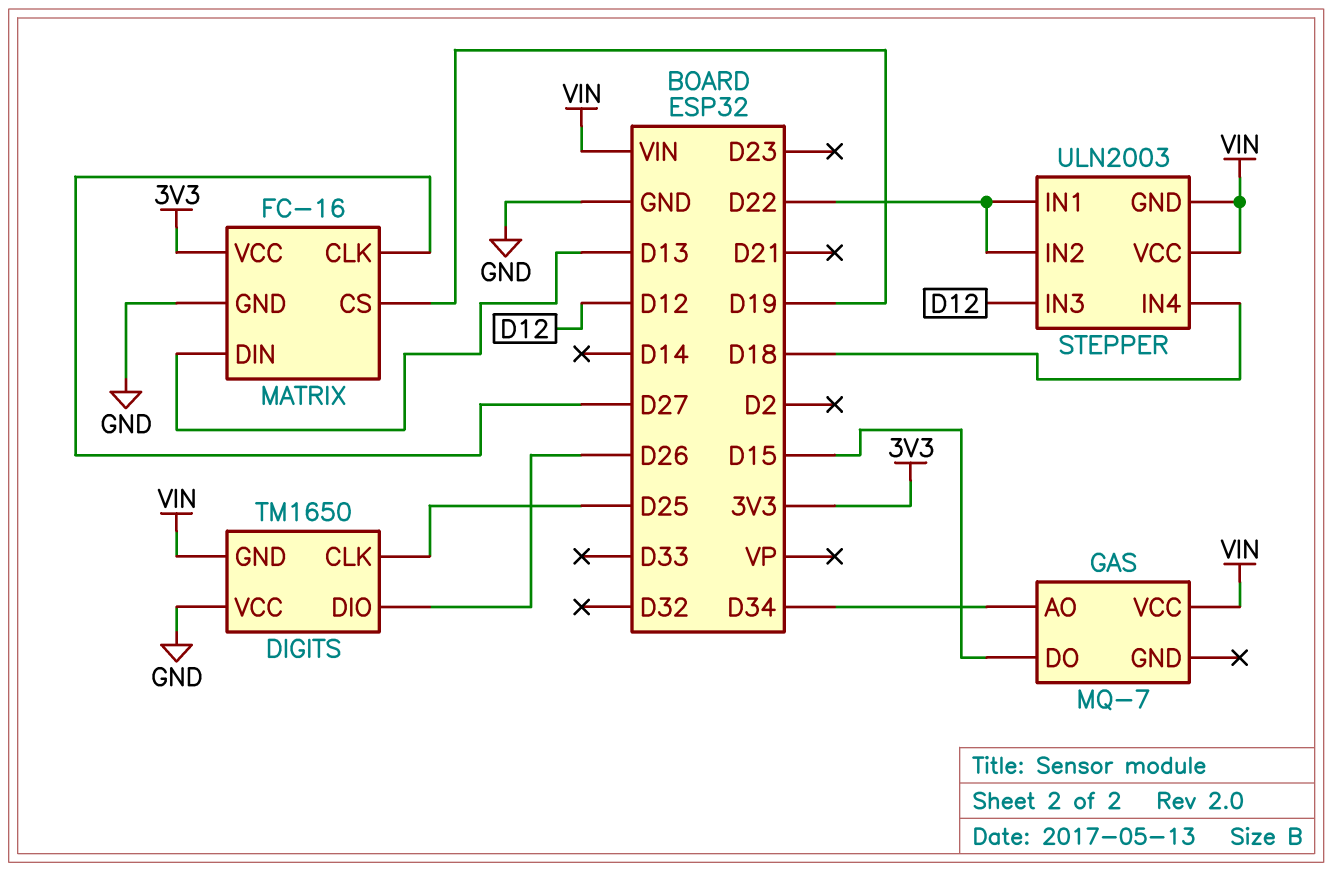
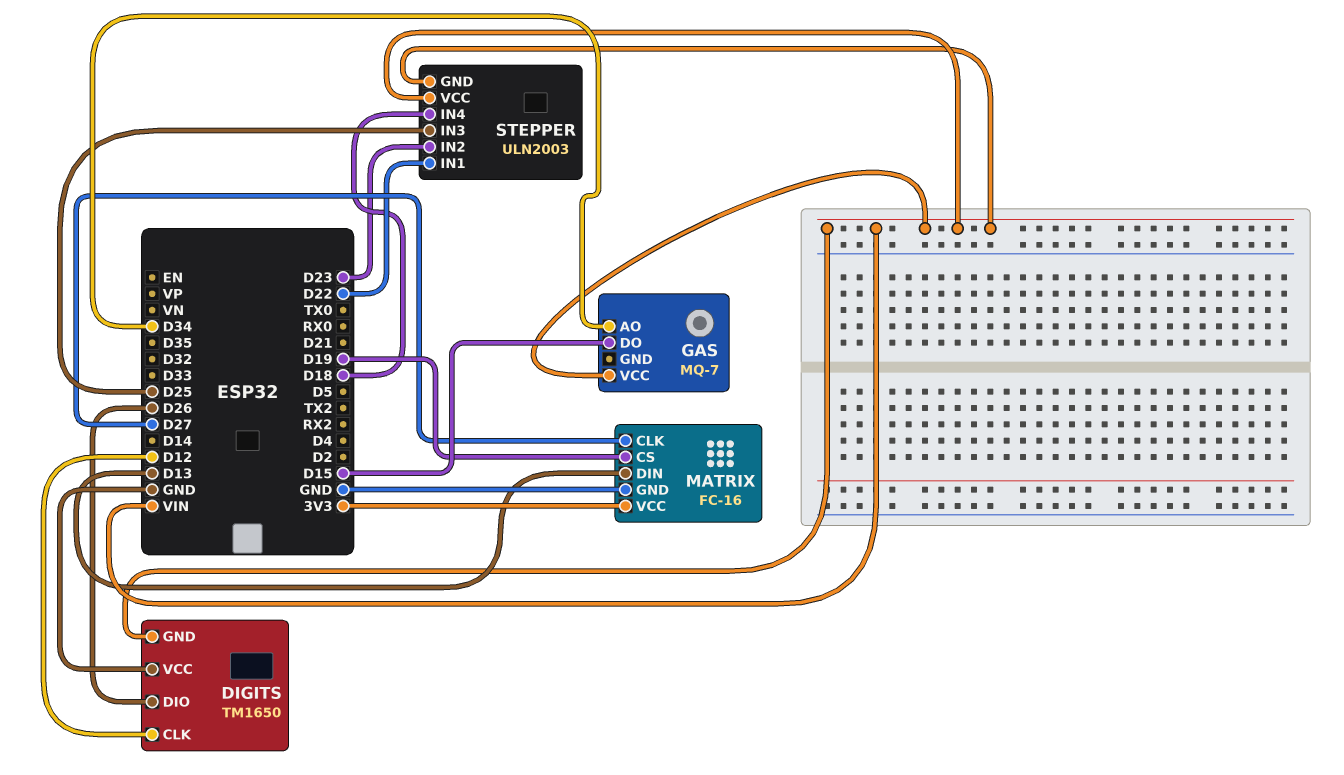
DIGITS pin CLK: D25 -> D12
STEPPER pin IN2: D22 -> D23
STEPPER pin IN3: D12 -> D25

